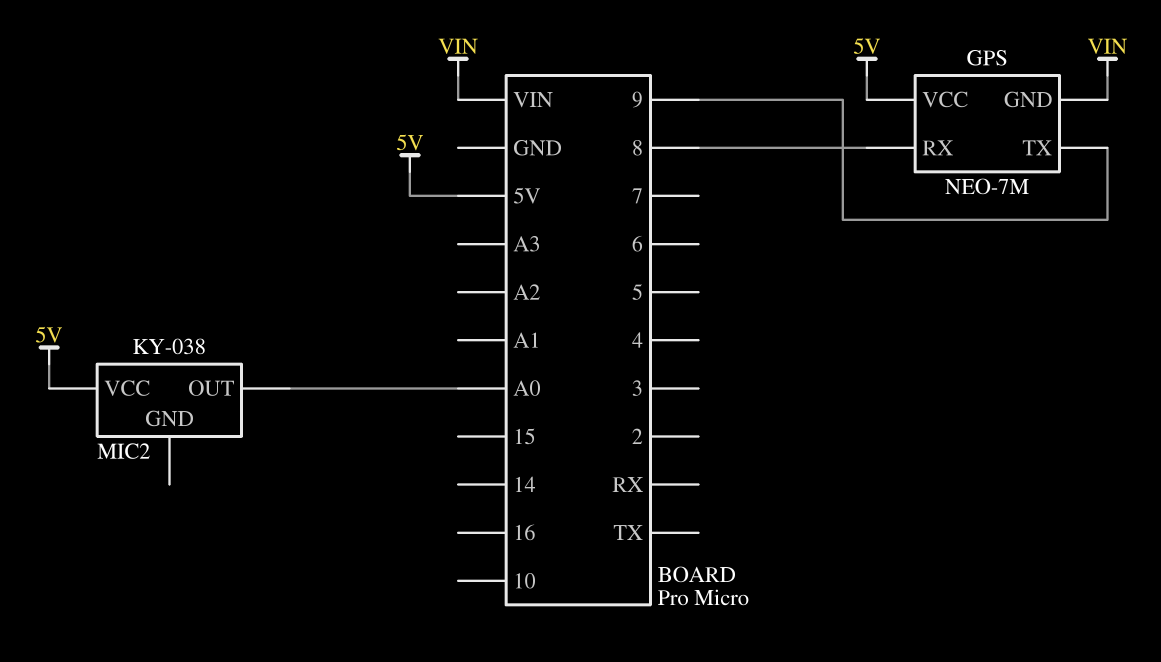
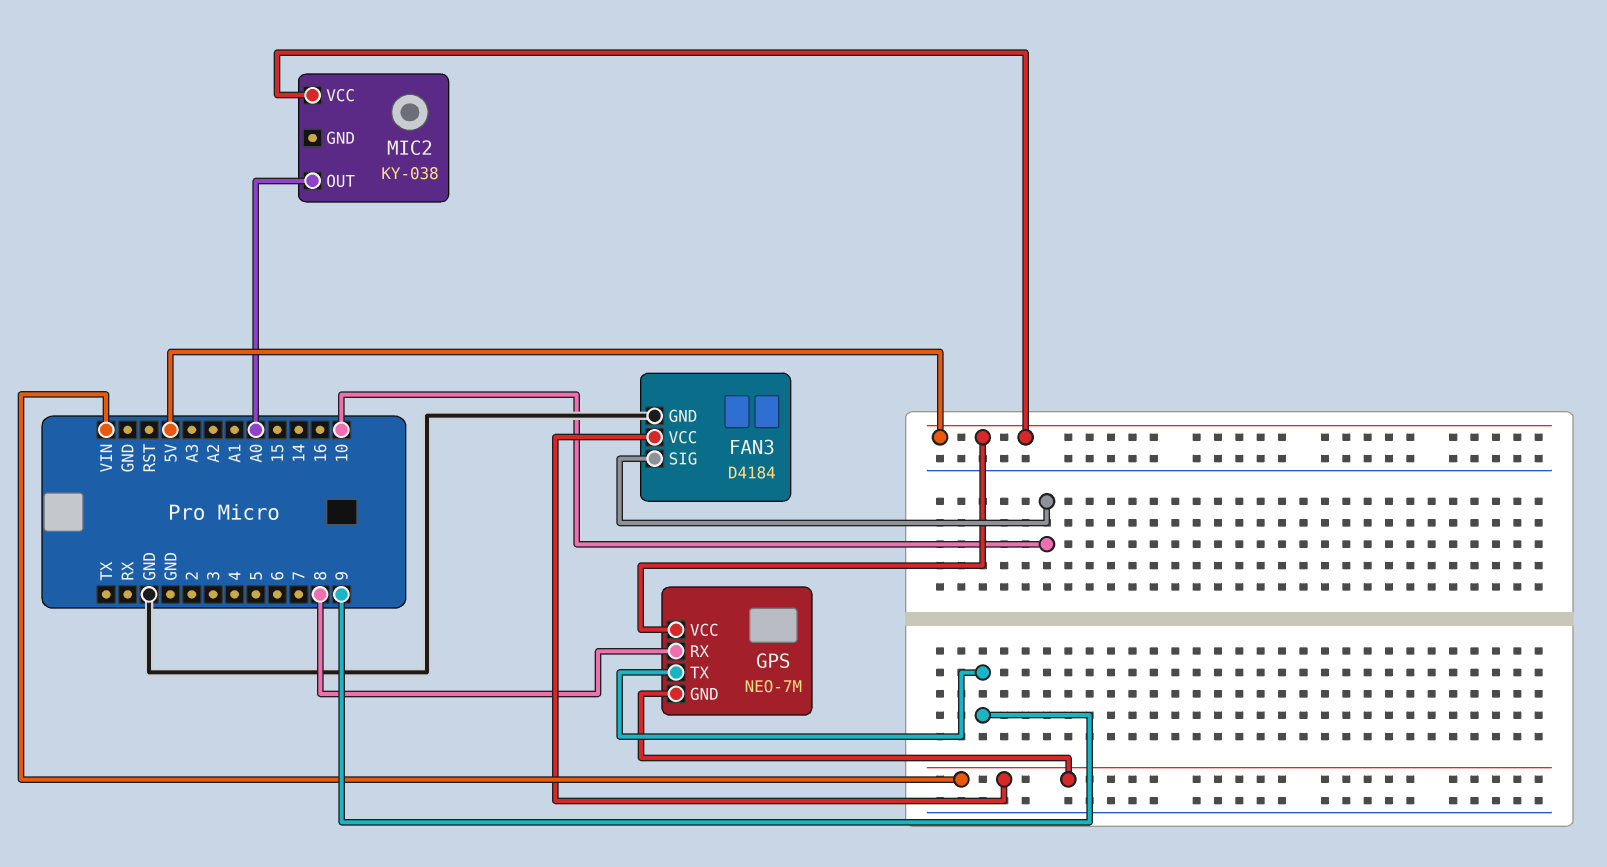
FAN3: none -> D4184
FAN3 pin GND: none -> GND
FAN3 pin SIG: none -> 10
FAN3 pin VCC: none -> VIN

